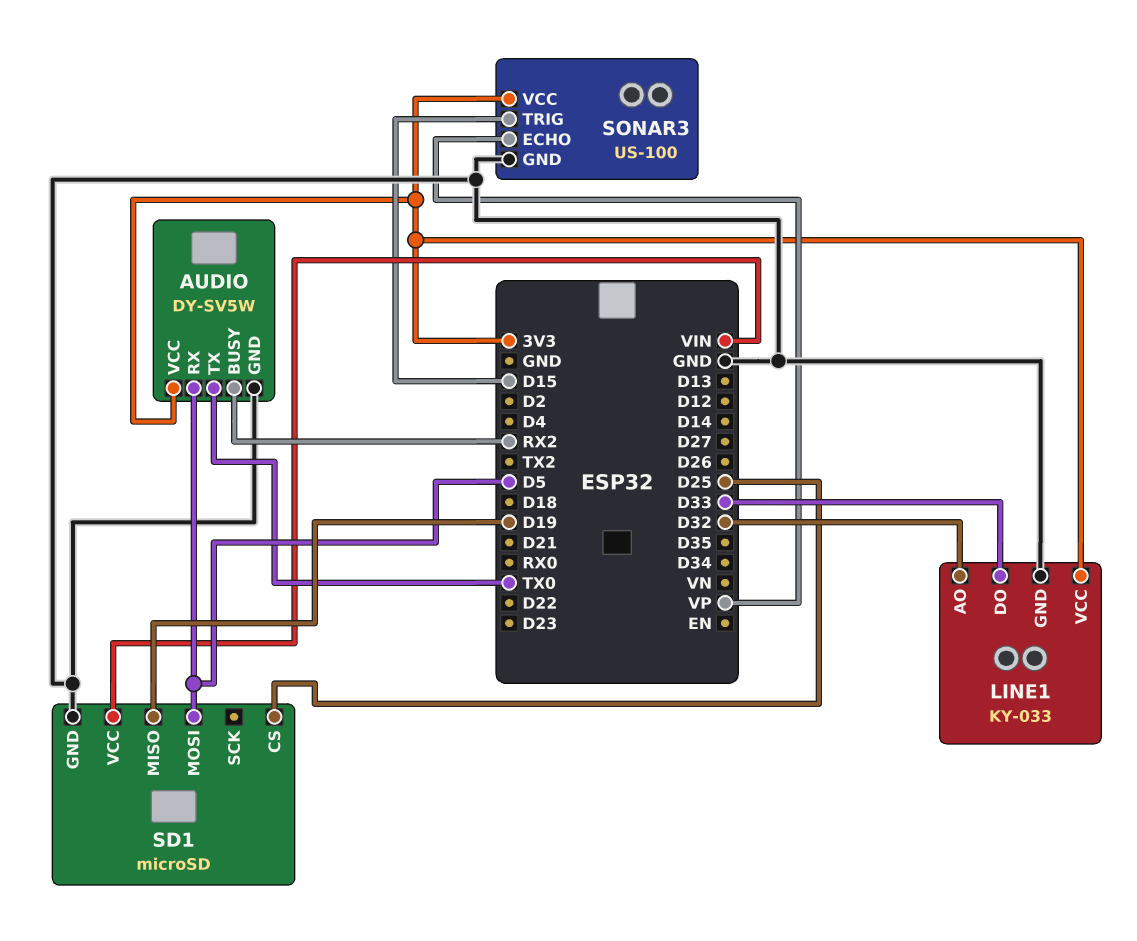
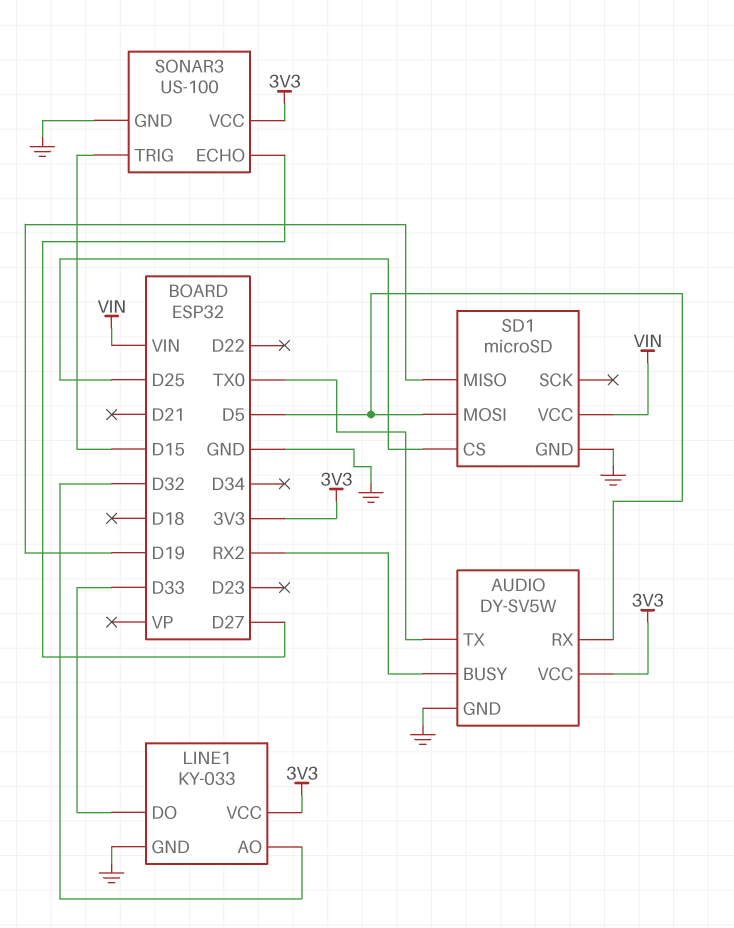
SONAR3 pin ECHO: VP -> D27

